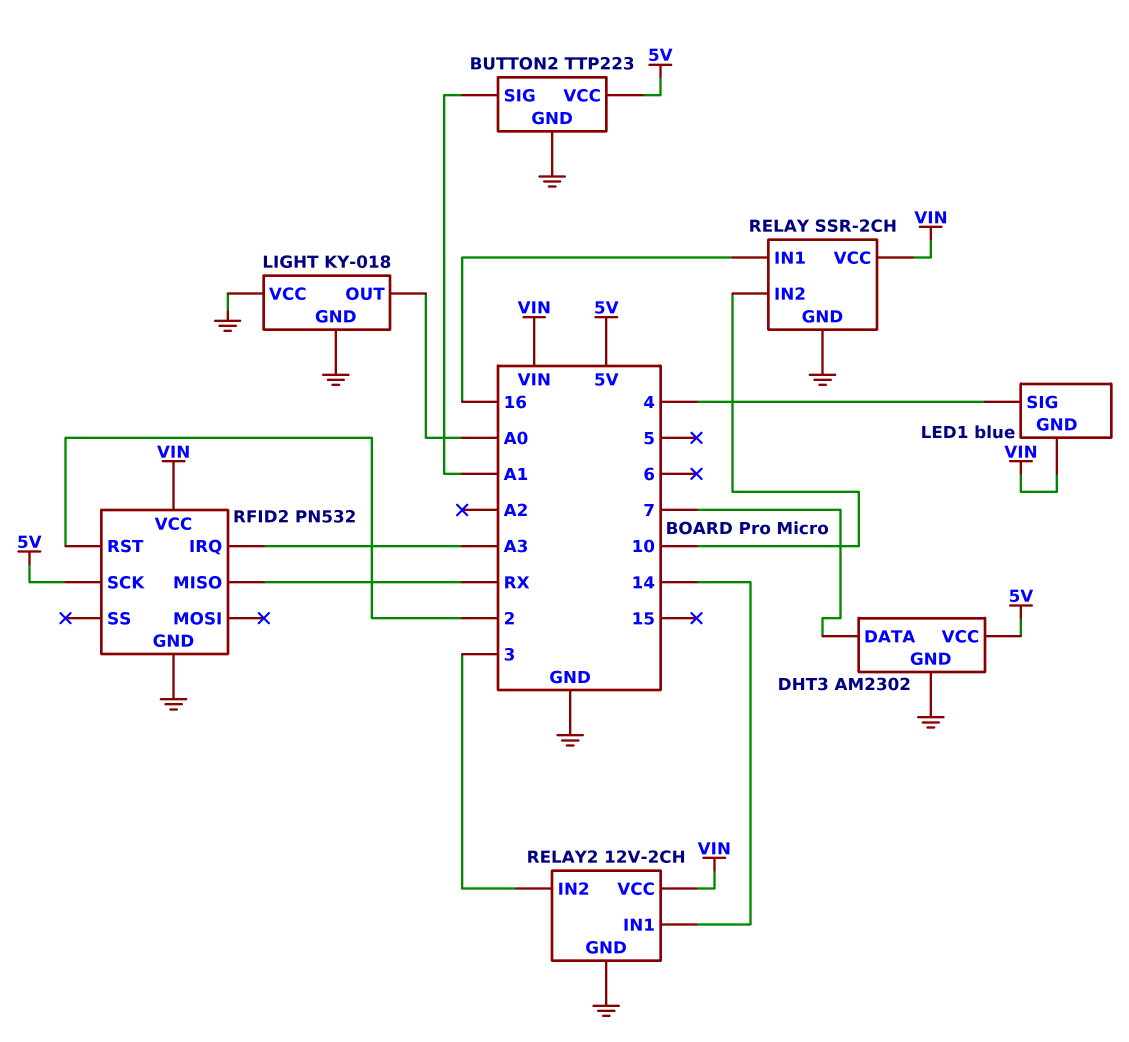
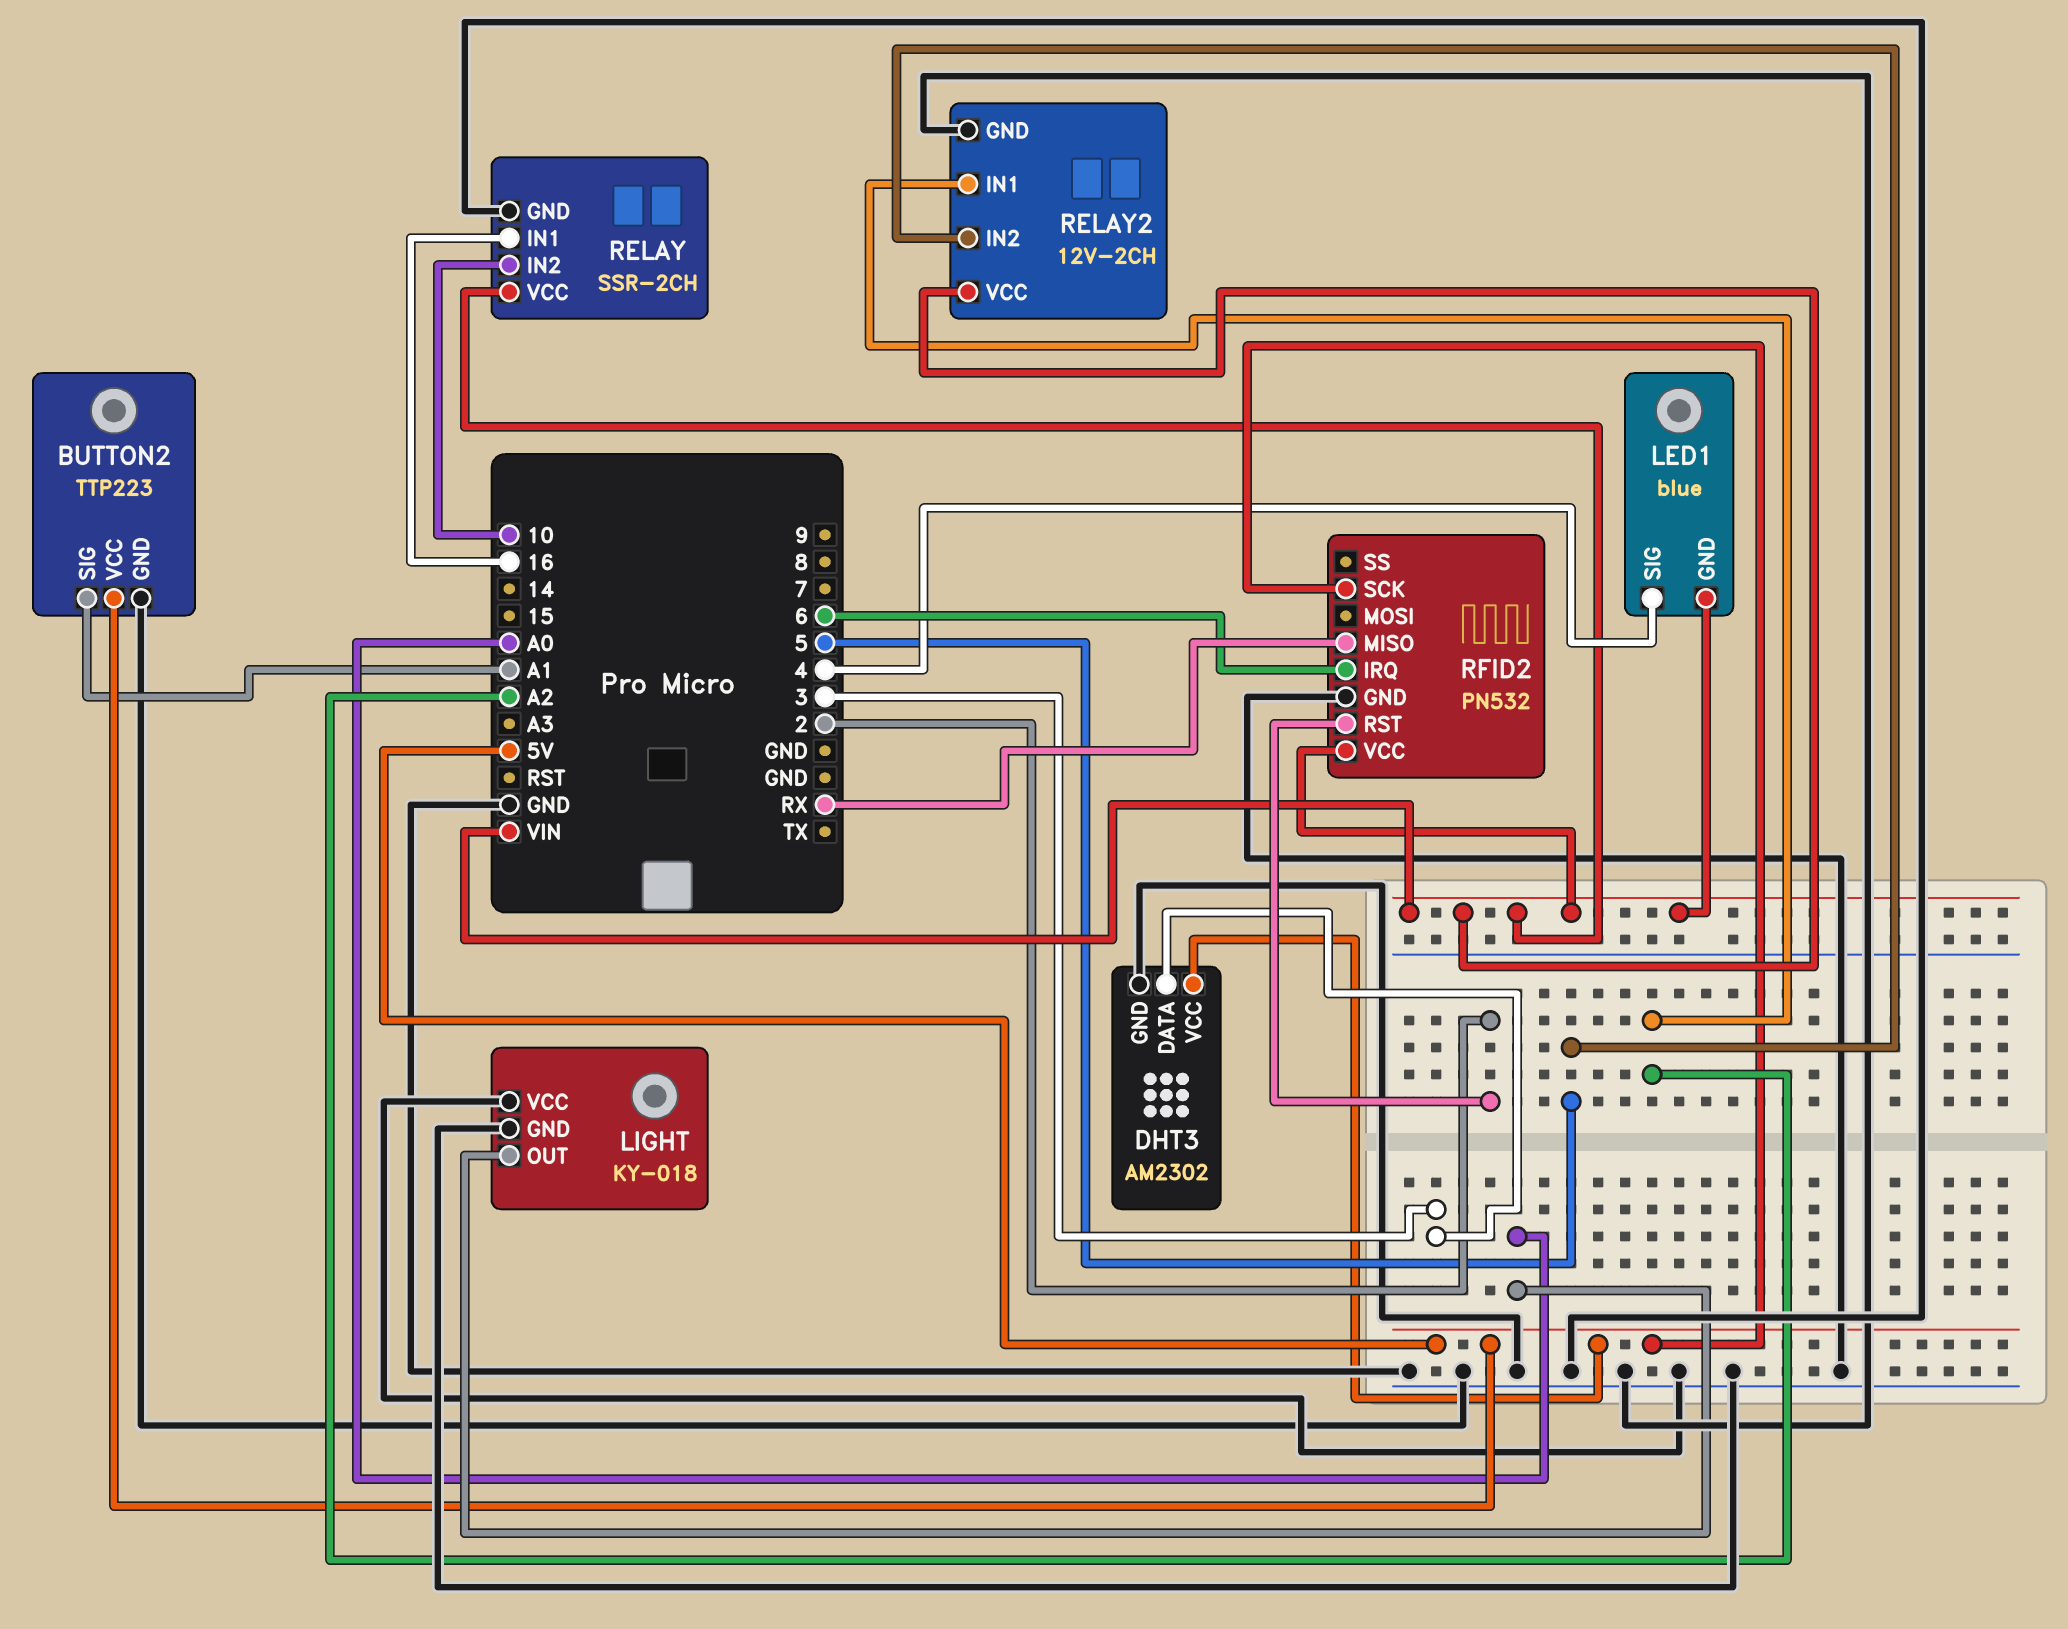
DHT3 pin DATA: 7 -> 3
RELAY2 pin IN1: 14 -> A2
RELAY2 pin IN2: 3 -> 5
RFID2 pin IRQ: A3 -> 6

